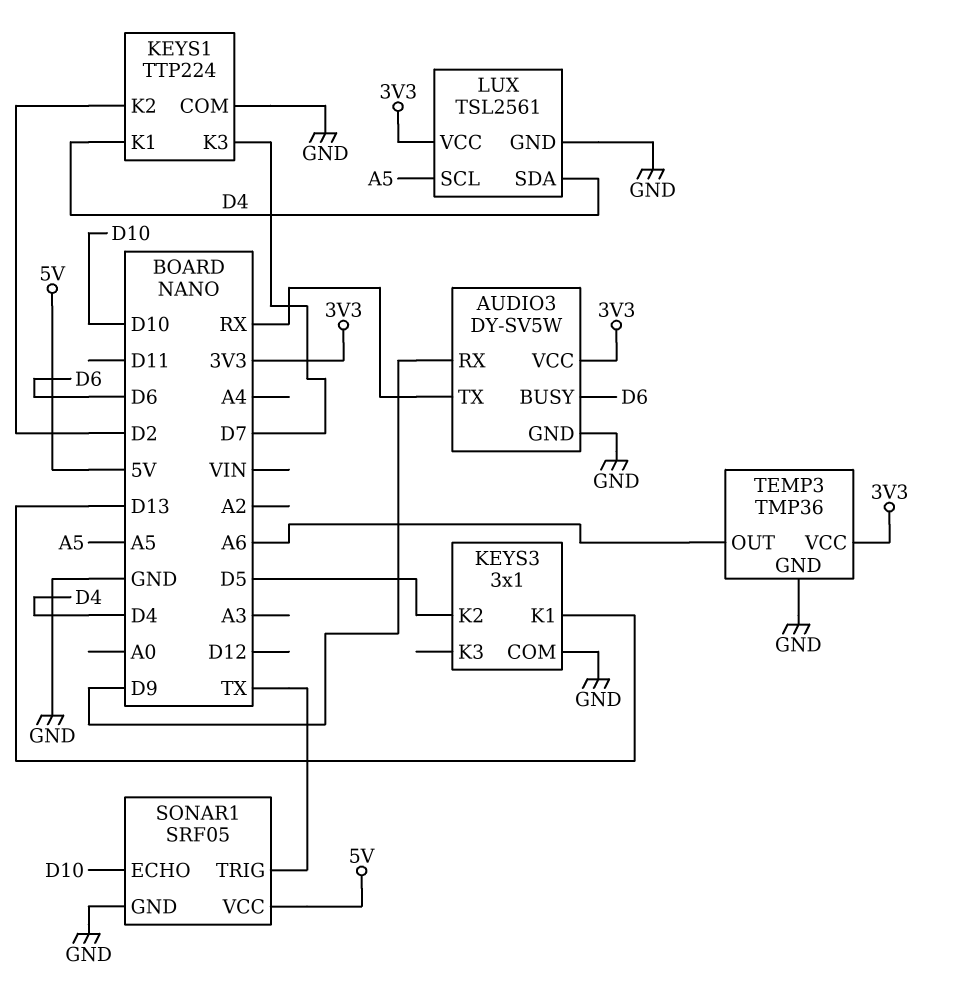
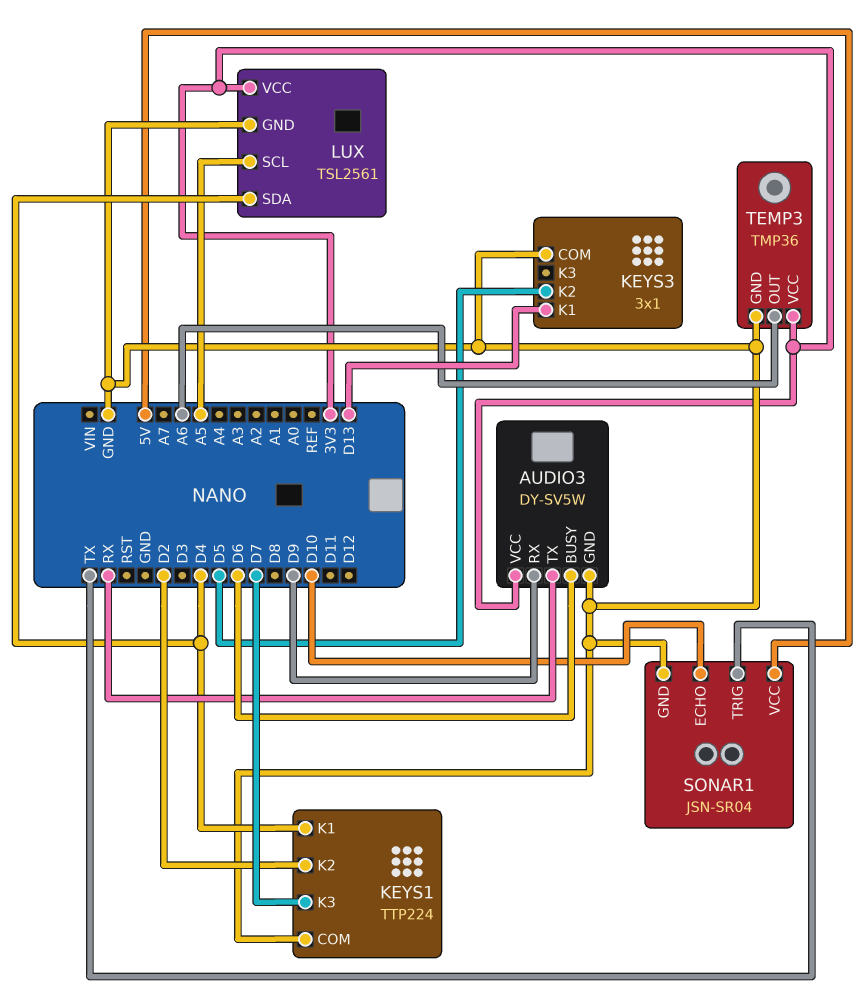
SONAR1: SRF05 -> JSN-SR04

